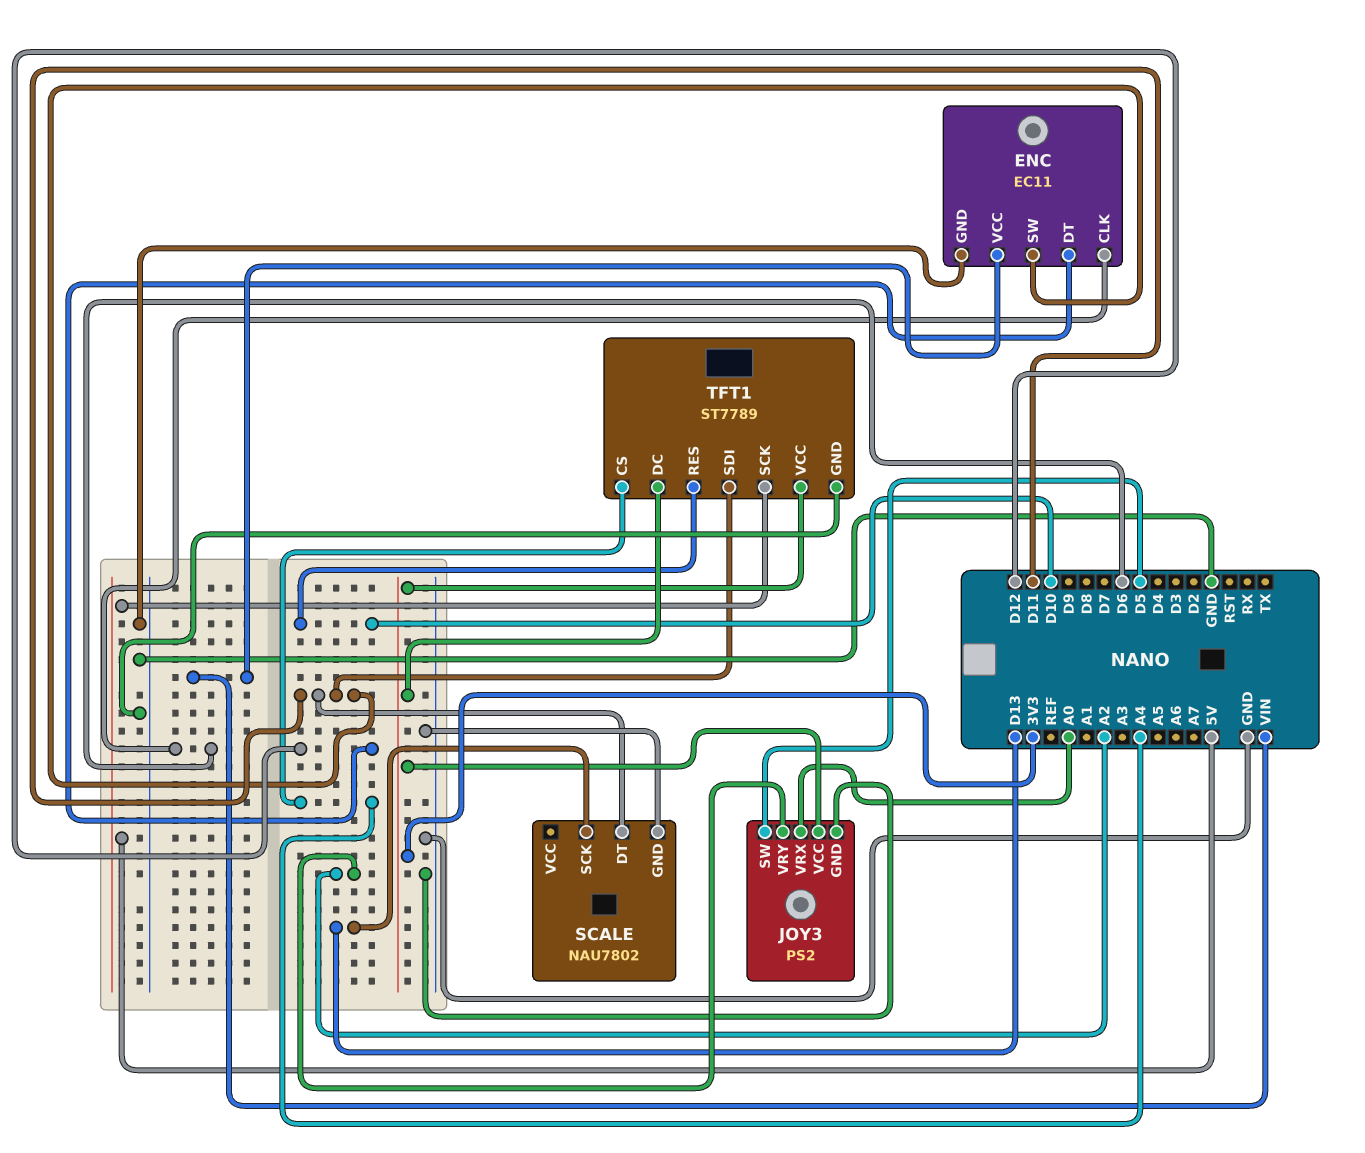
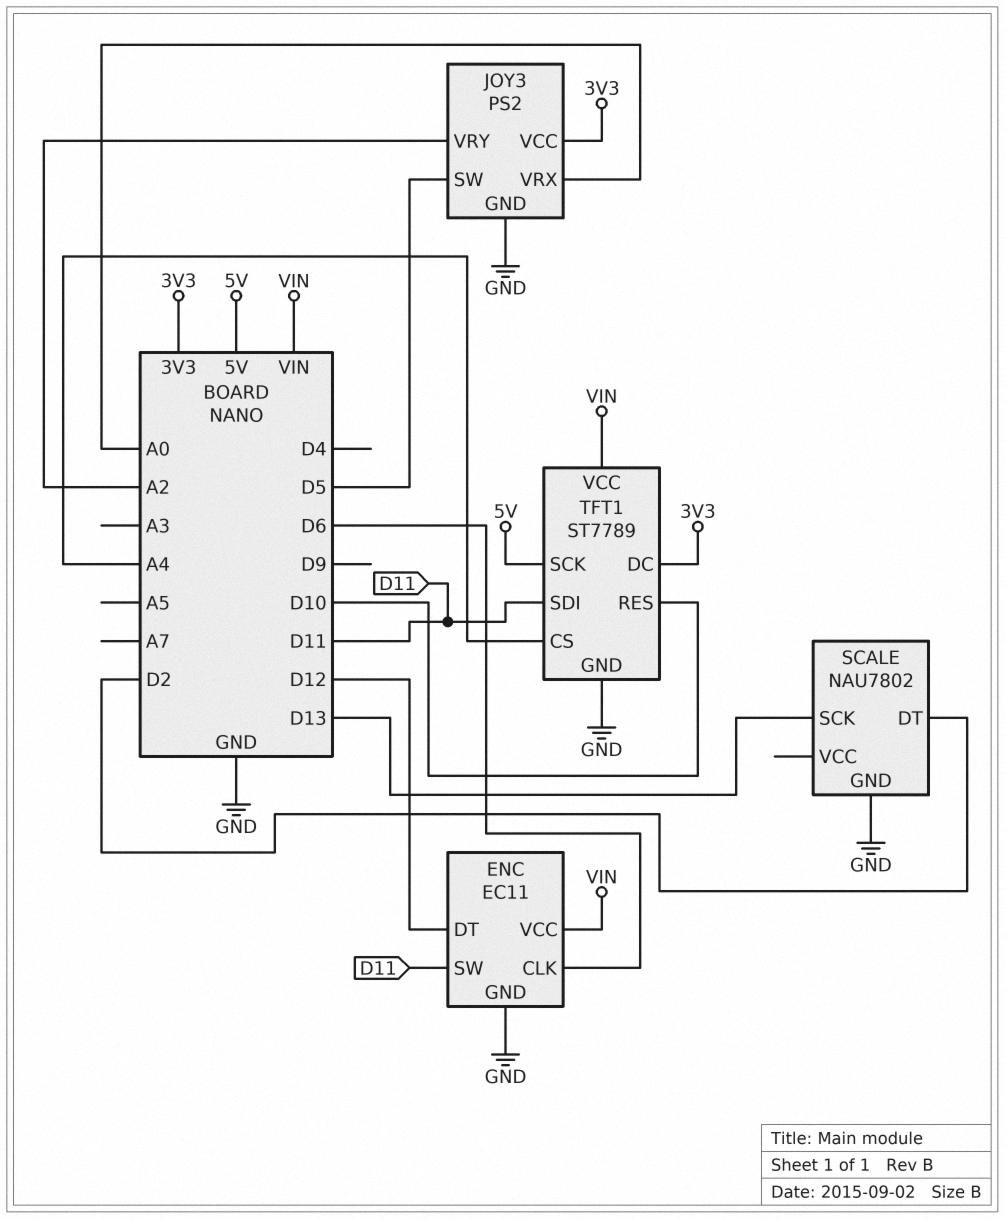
SCALE pin DT: D11 -> D2
TFT1 pin VCC: 3V3 -> VIN

